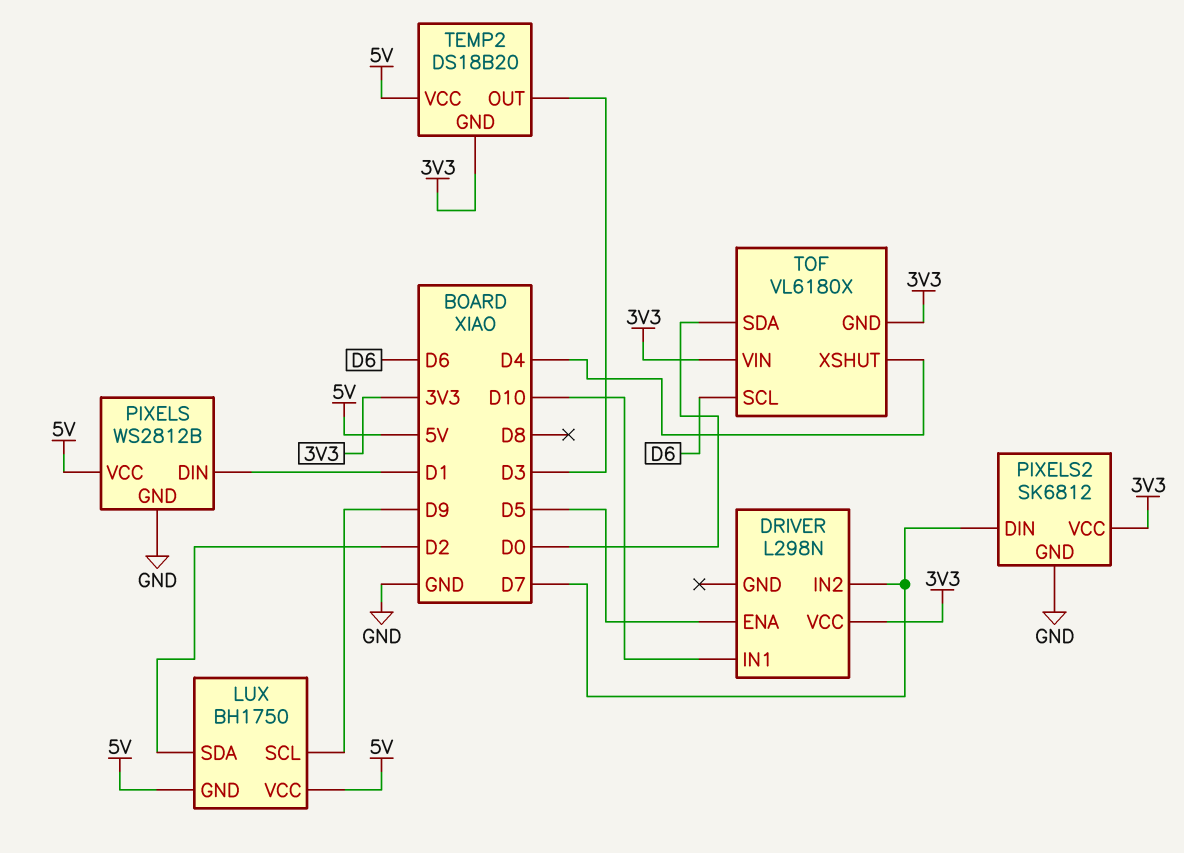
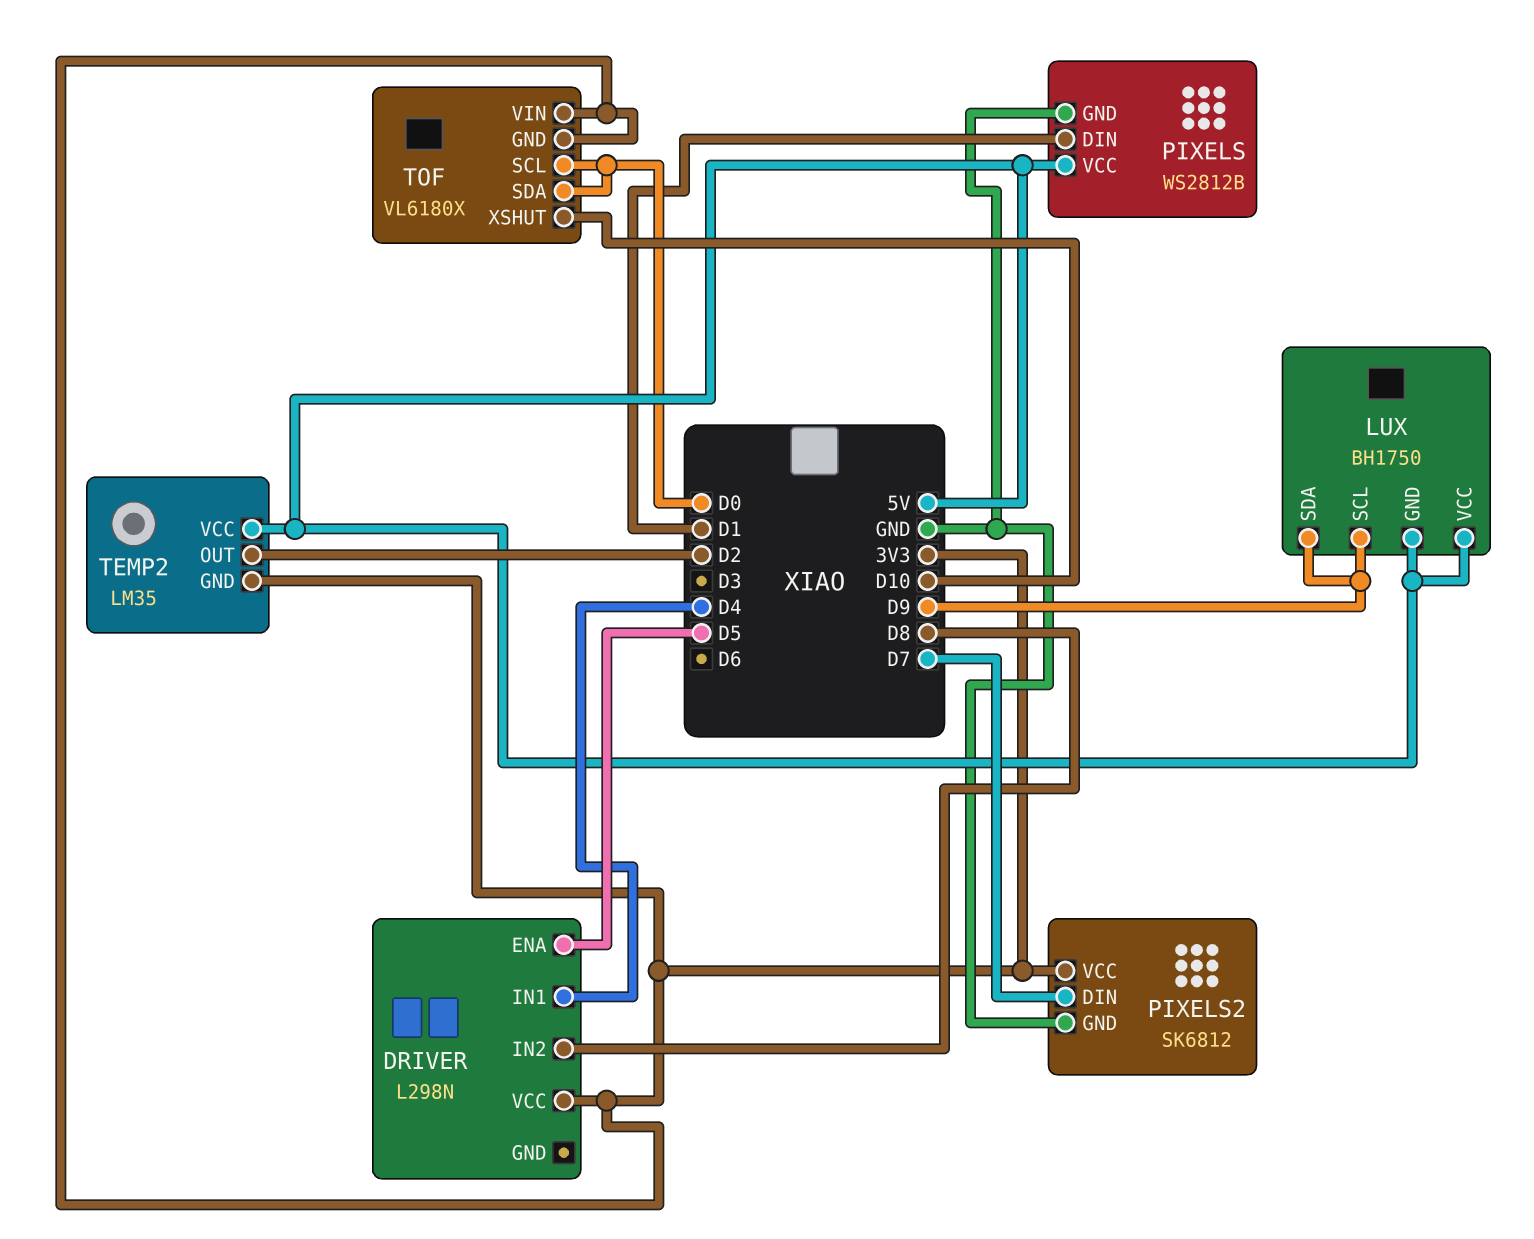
DRIVER pin IN1: D10 -> D4
DRIVER pin IN2: D7 -> D8
LUX pin SDA: D2 -> D9
TEMP2: DS18B20 -> LM35
TEMP2 pin OUT: D3 -> D2
TOF pin SCL: D6 -> D0
TOF pin XSHUT: D4 -> D10

